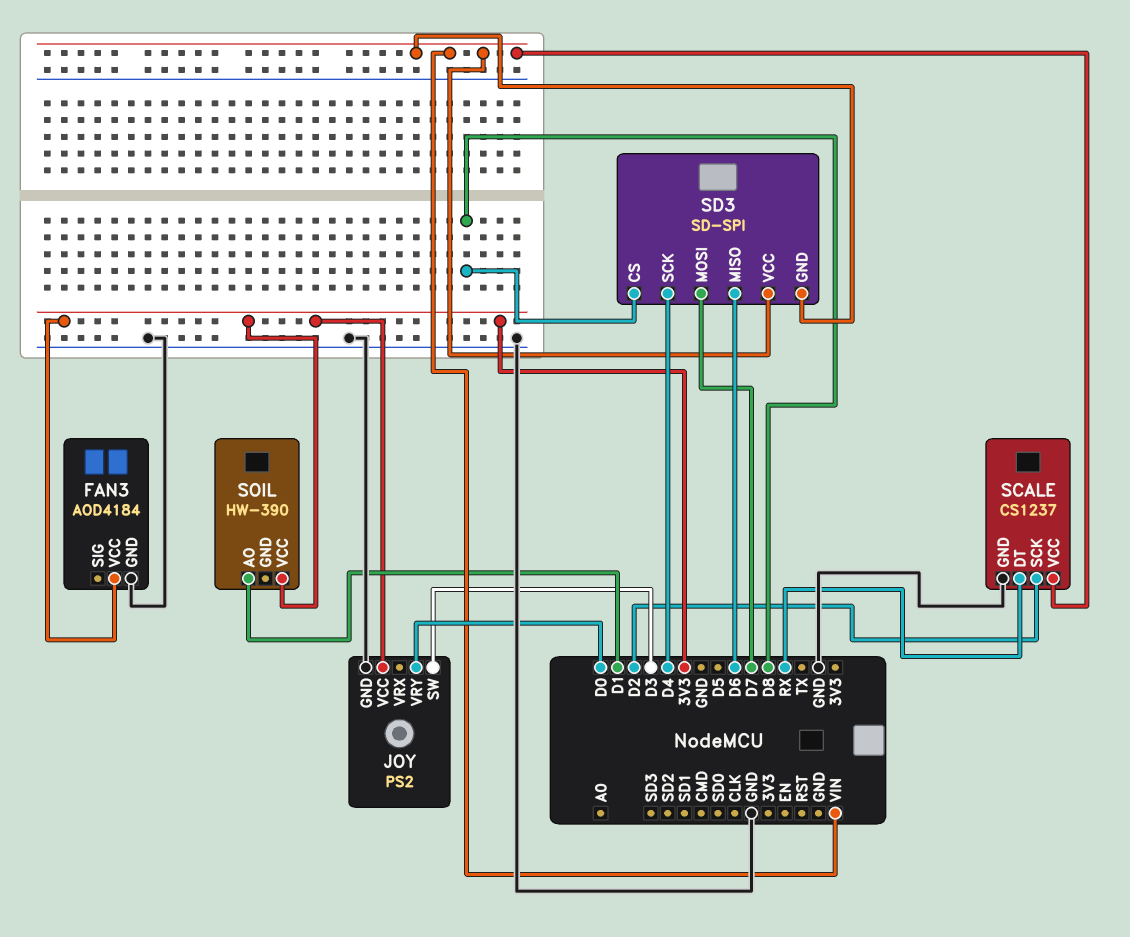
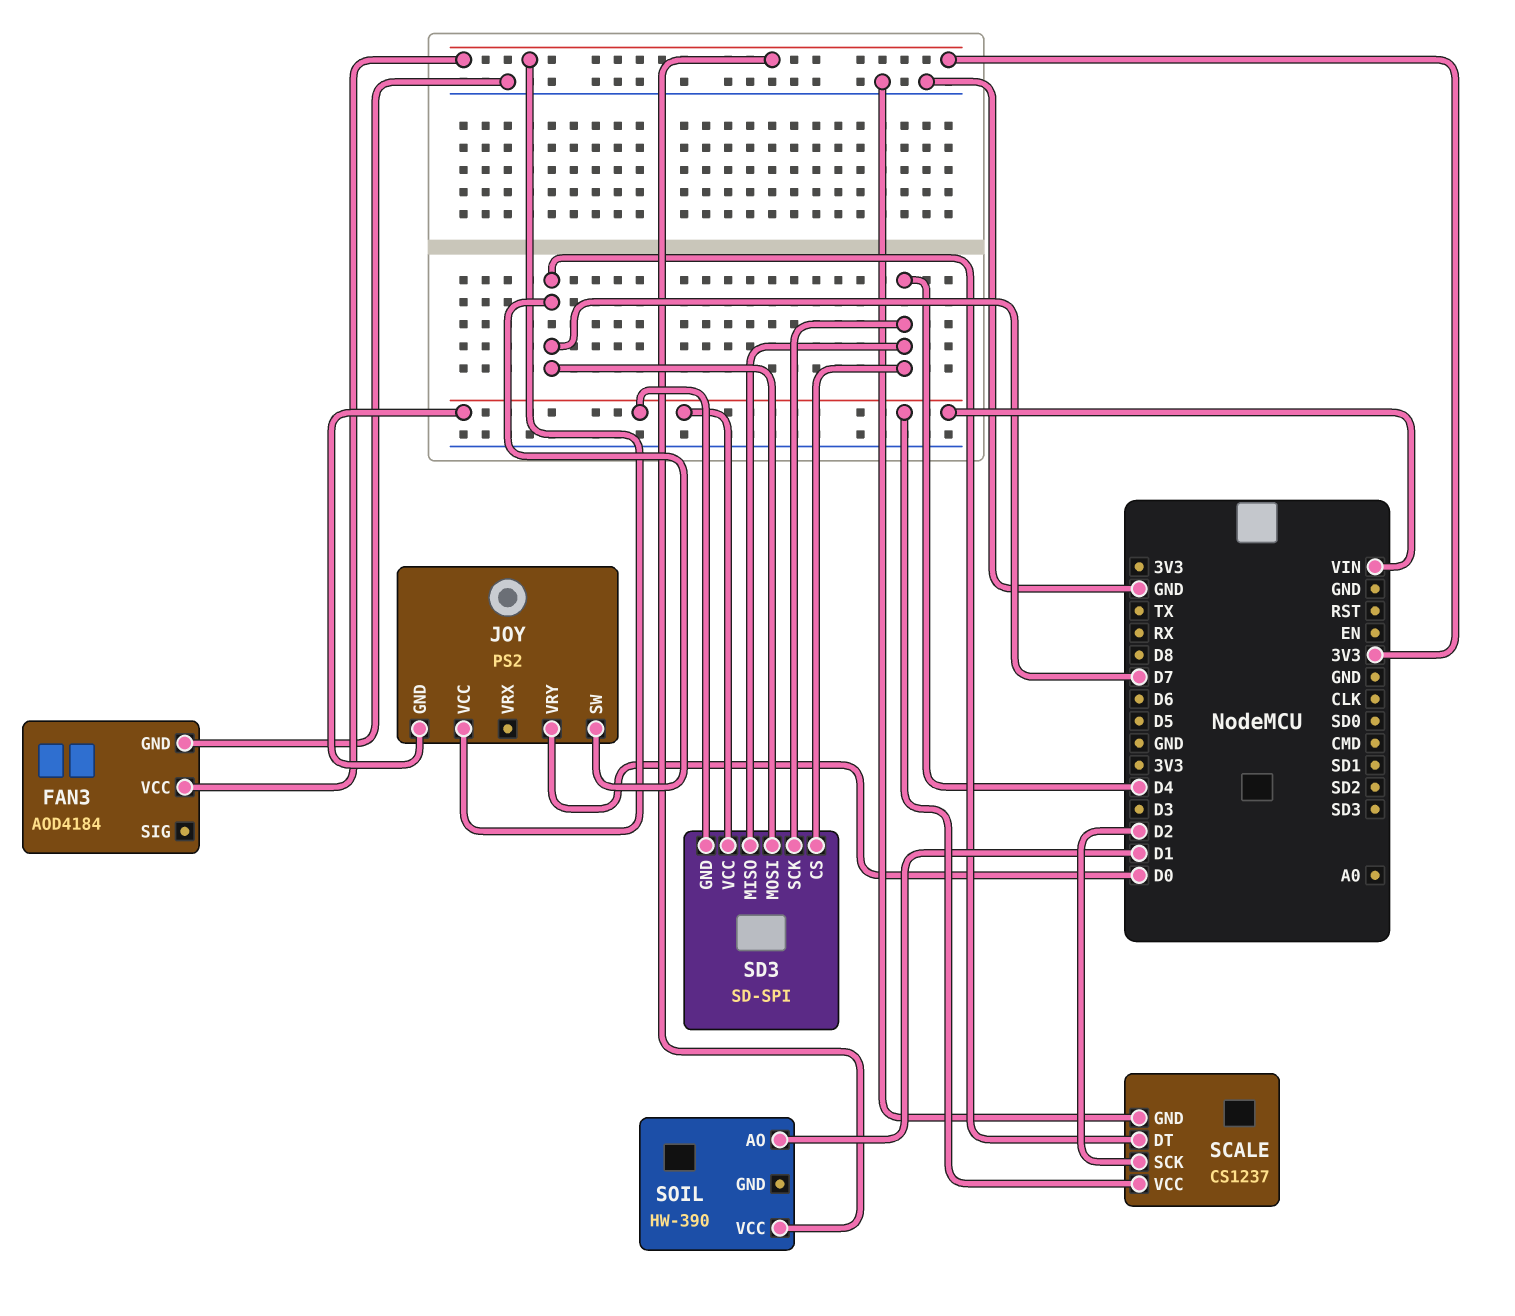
JOY pin GND: GND -> VIN
JOY pin SW: D3 -> D7
SCALE pin DT: RX -> D7
SD3 pin CS: D8 -> D4
SD3 pin MISO: D6 -> D4

